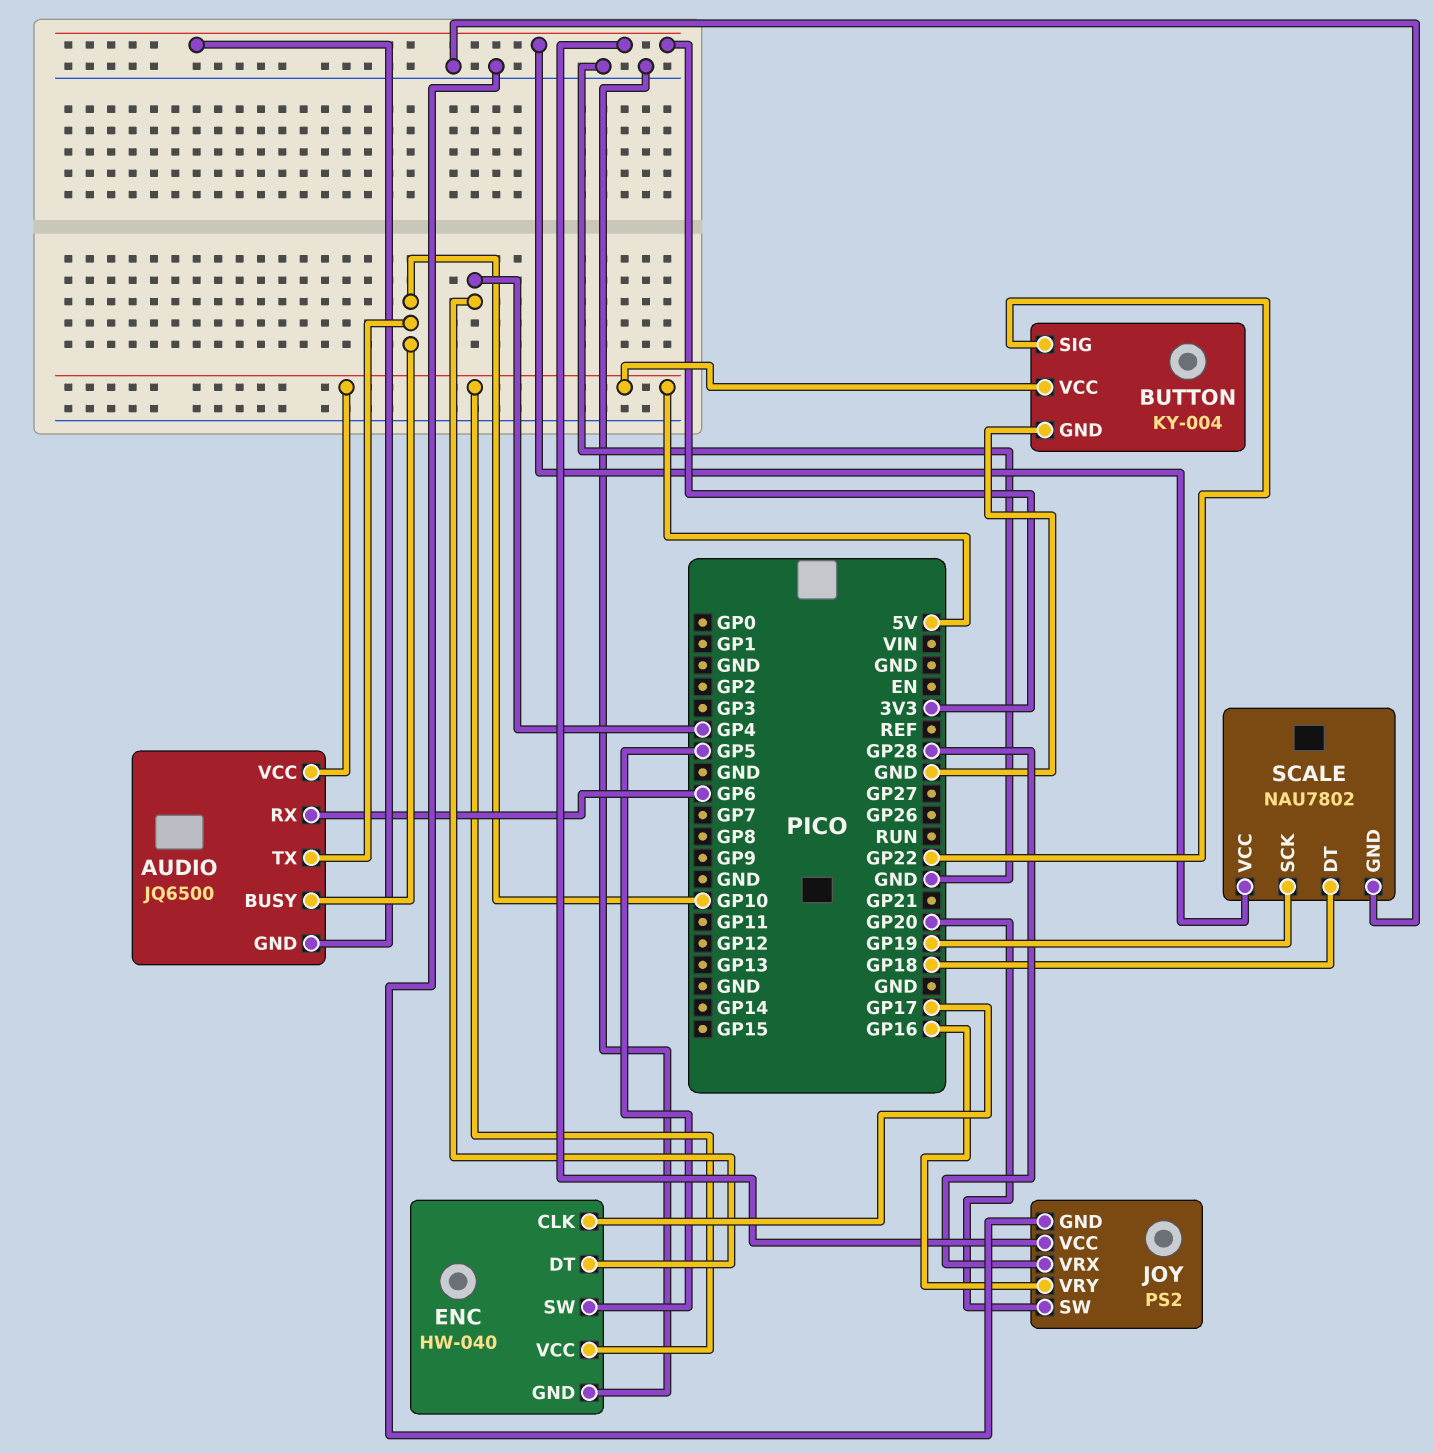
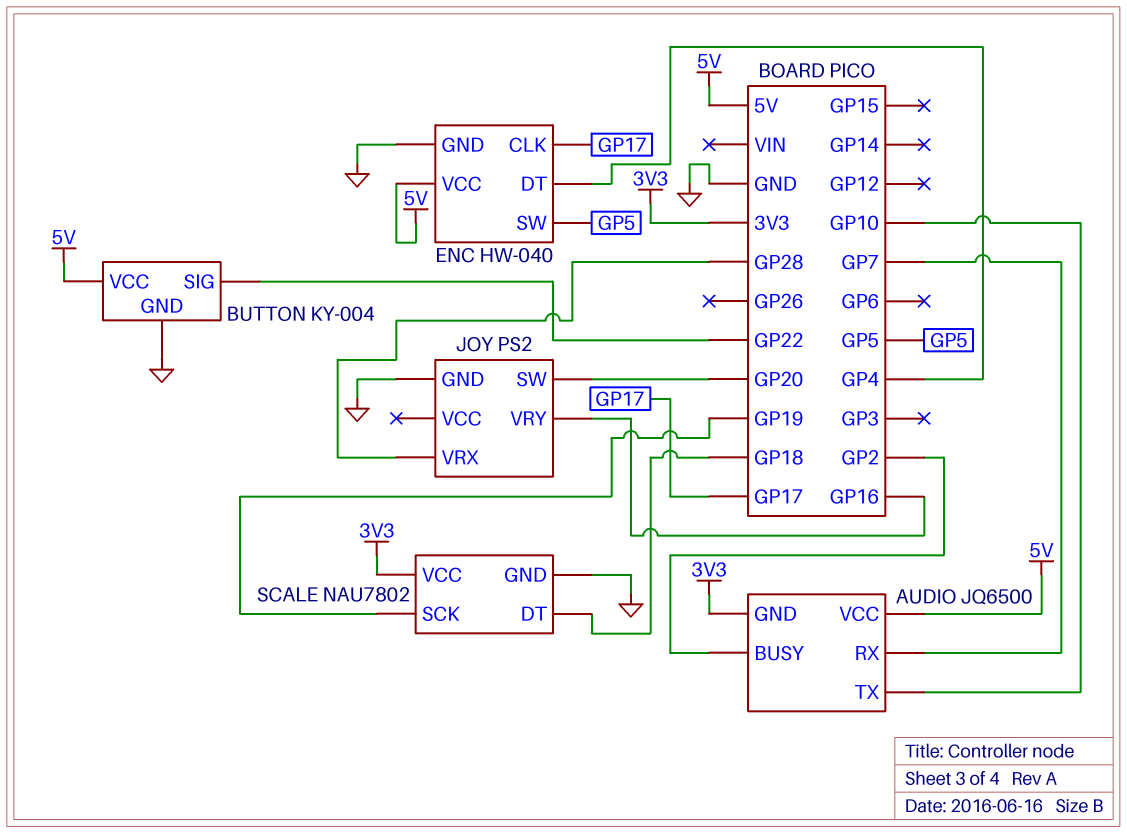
AUDIO pin BUSY: GP10 -> GP2
AUDIO pin RX: GP6 -> GP7
JOY pin VCC: 3V3 -> none

